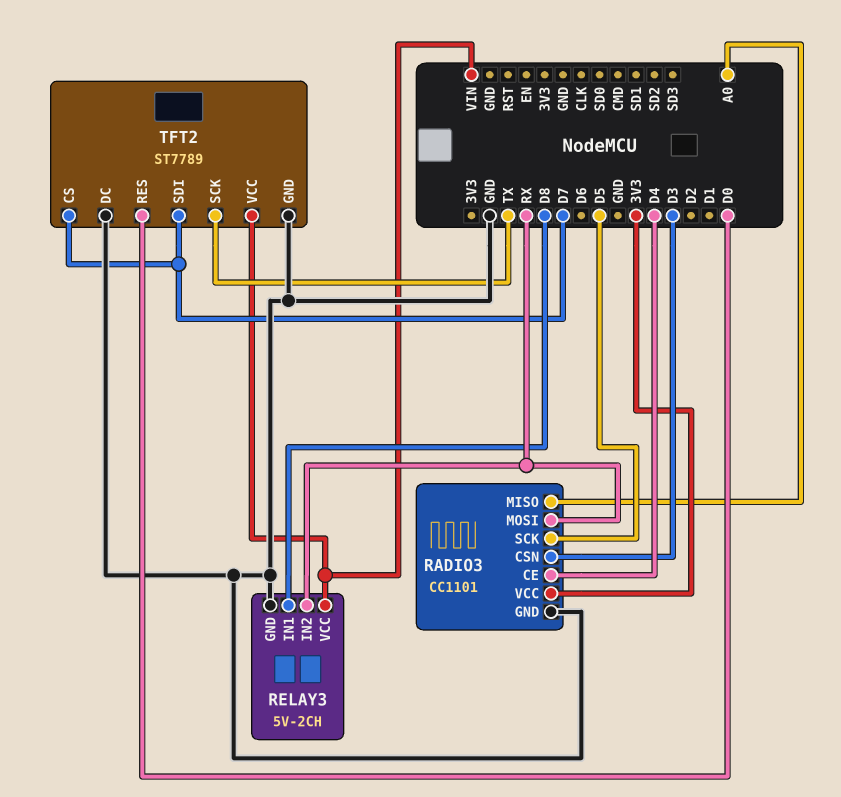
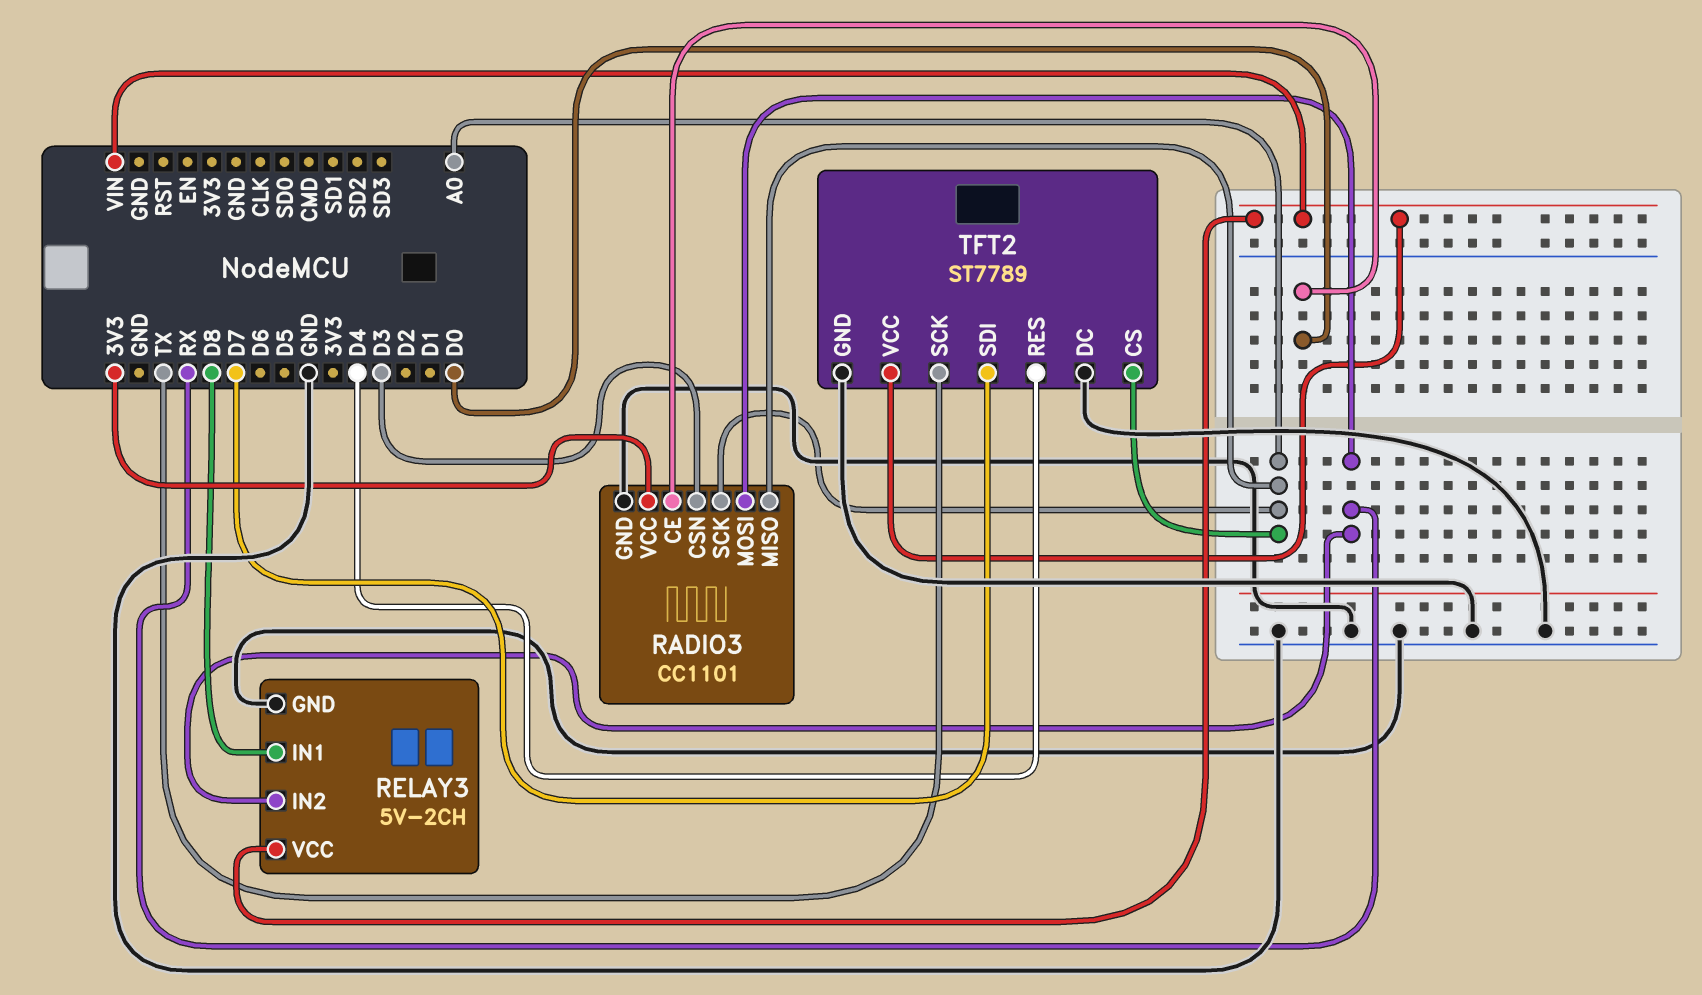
RADIO3 pin CE: D4 -> D0
RADIO3 pin SCK: D5 -> A0
TFT2 pin CS: D7 -> A0
TFT2 pin RES: D0 -> D4

